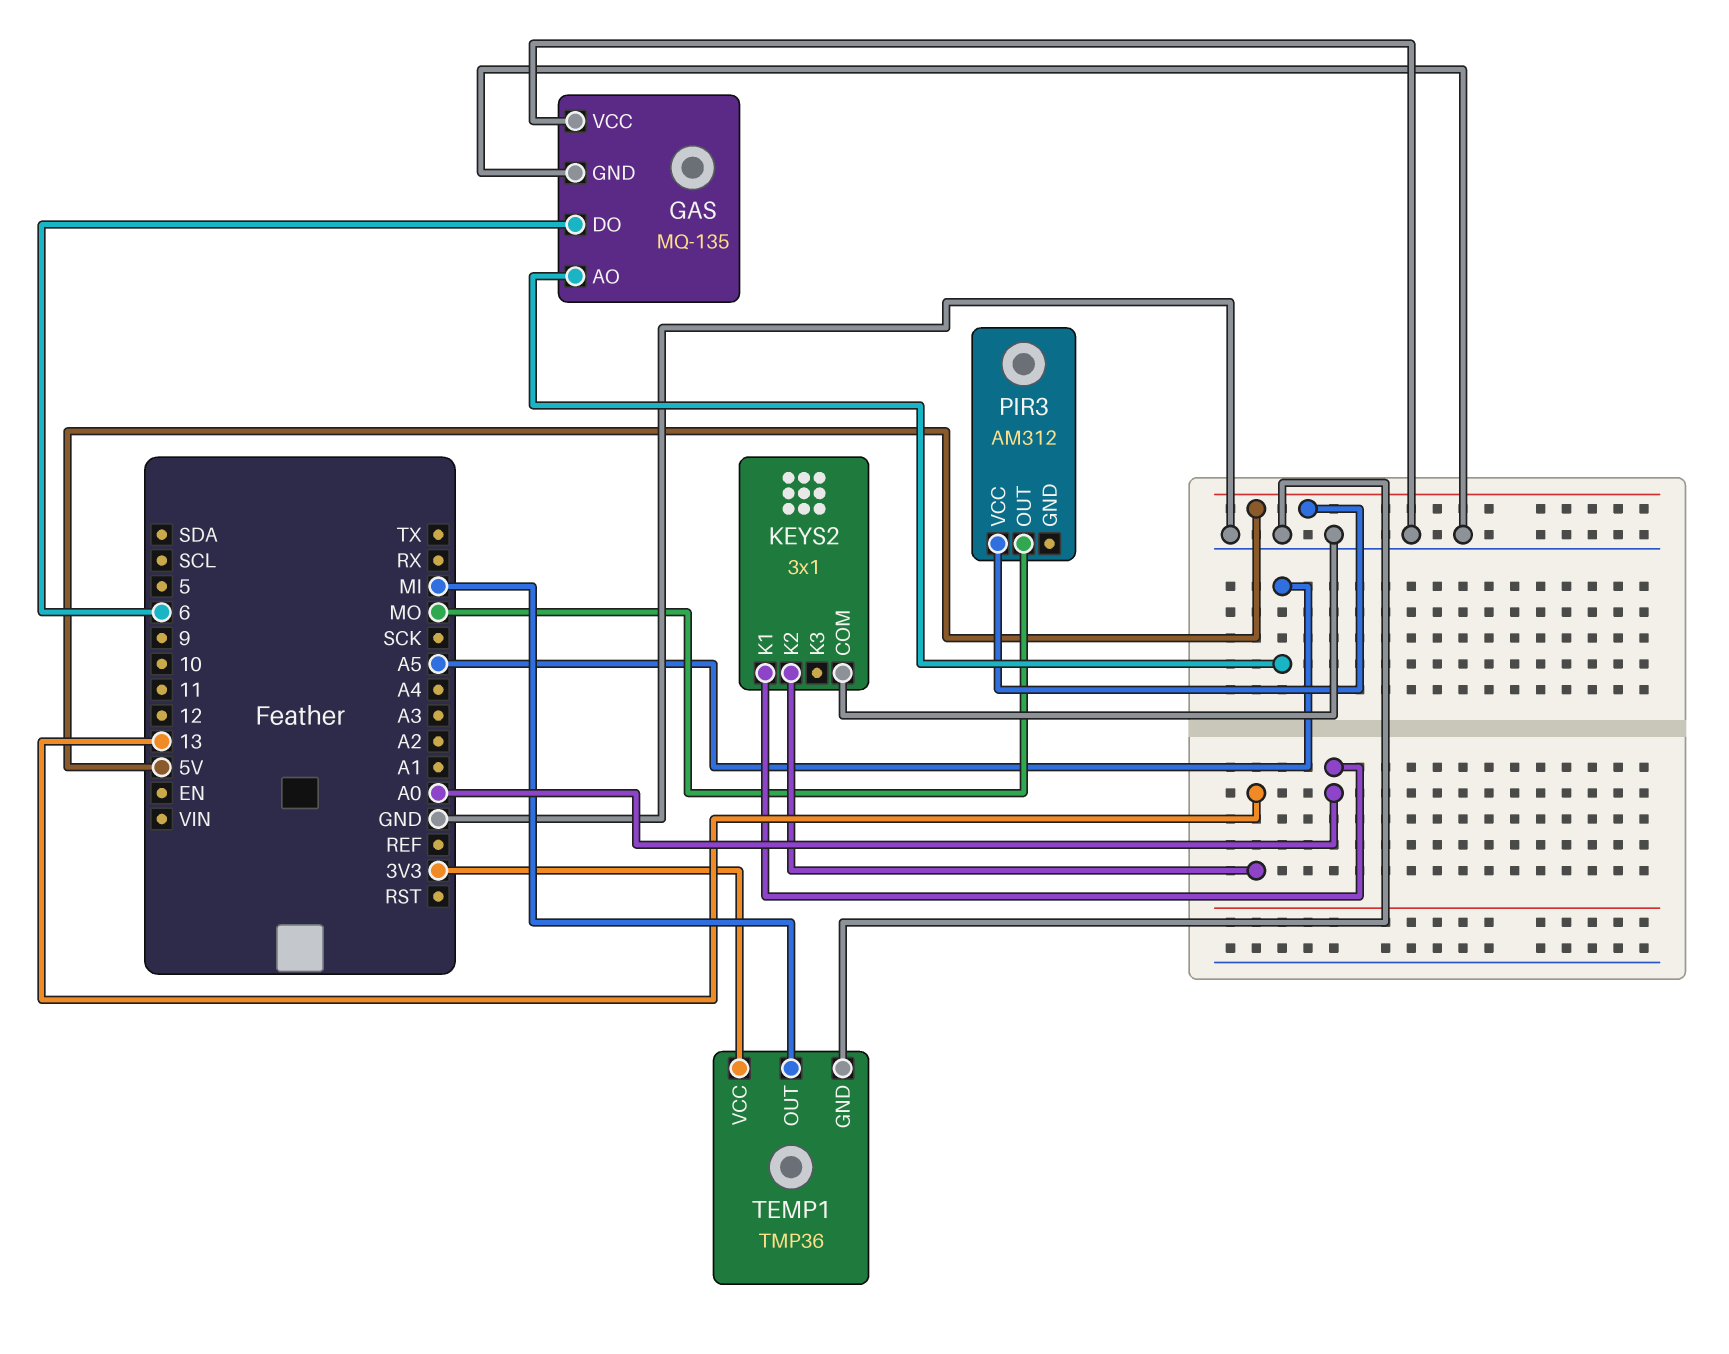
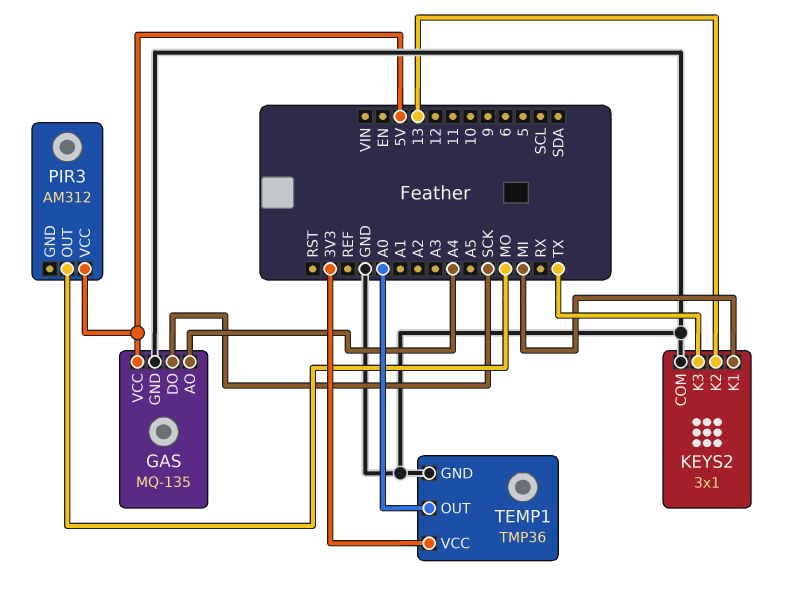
GAS pin AO: A5 -> A4
GAS pin DO: 6 -> SCK
GAS pin VCC: GND -> 5V
KEYS2 pin K1: A0 -> MI
KEYS2 pin K3: none -> TX
TEMP1 pin OUT: MI -> A0

